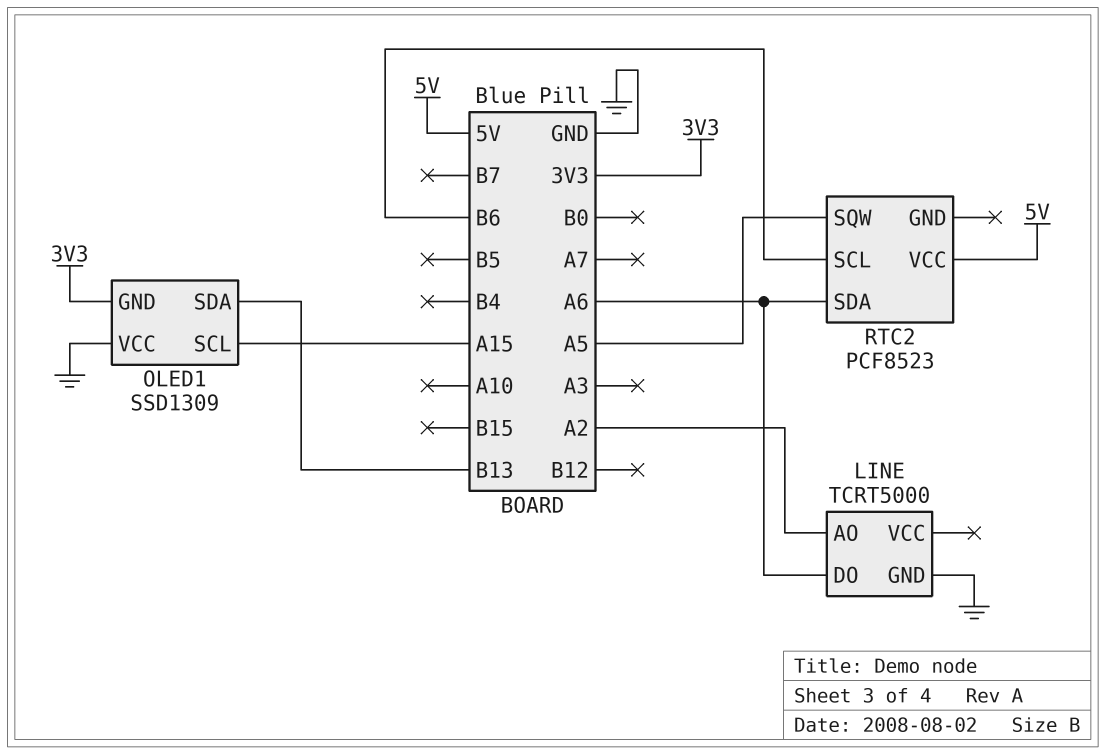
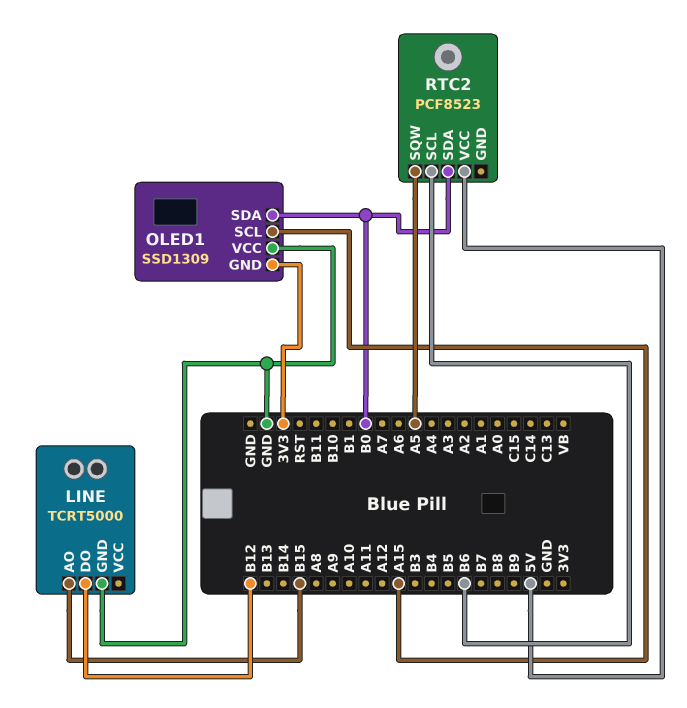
LINE pin AO: A2 -> B15
LINE pin DO: A6 -> B12
OLED1 pin SDA: B13 -> B0
RTC2 pin SDA: A6 -> B0

